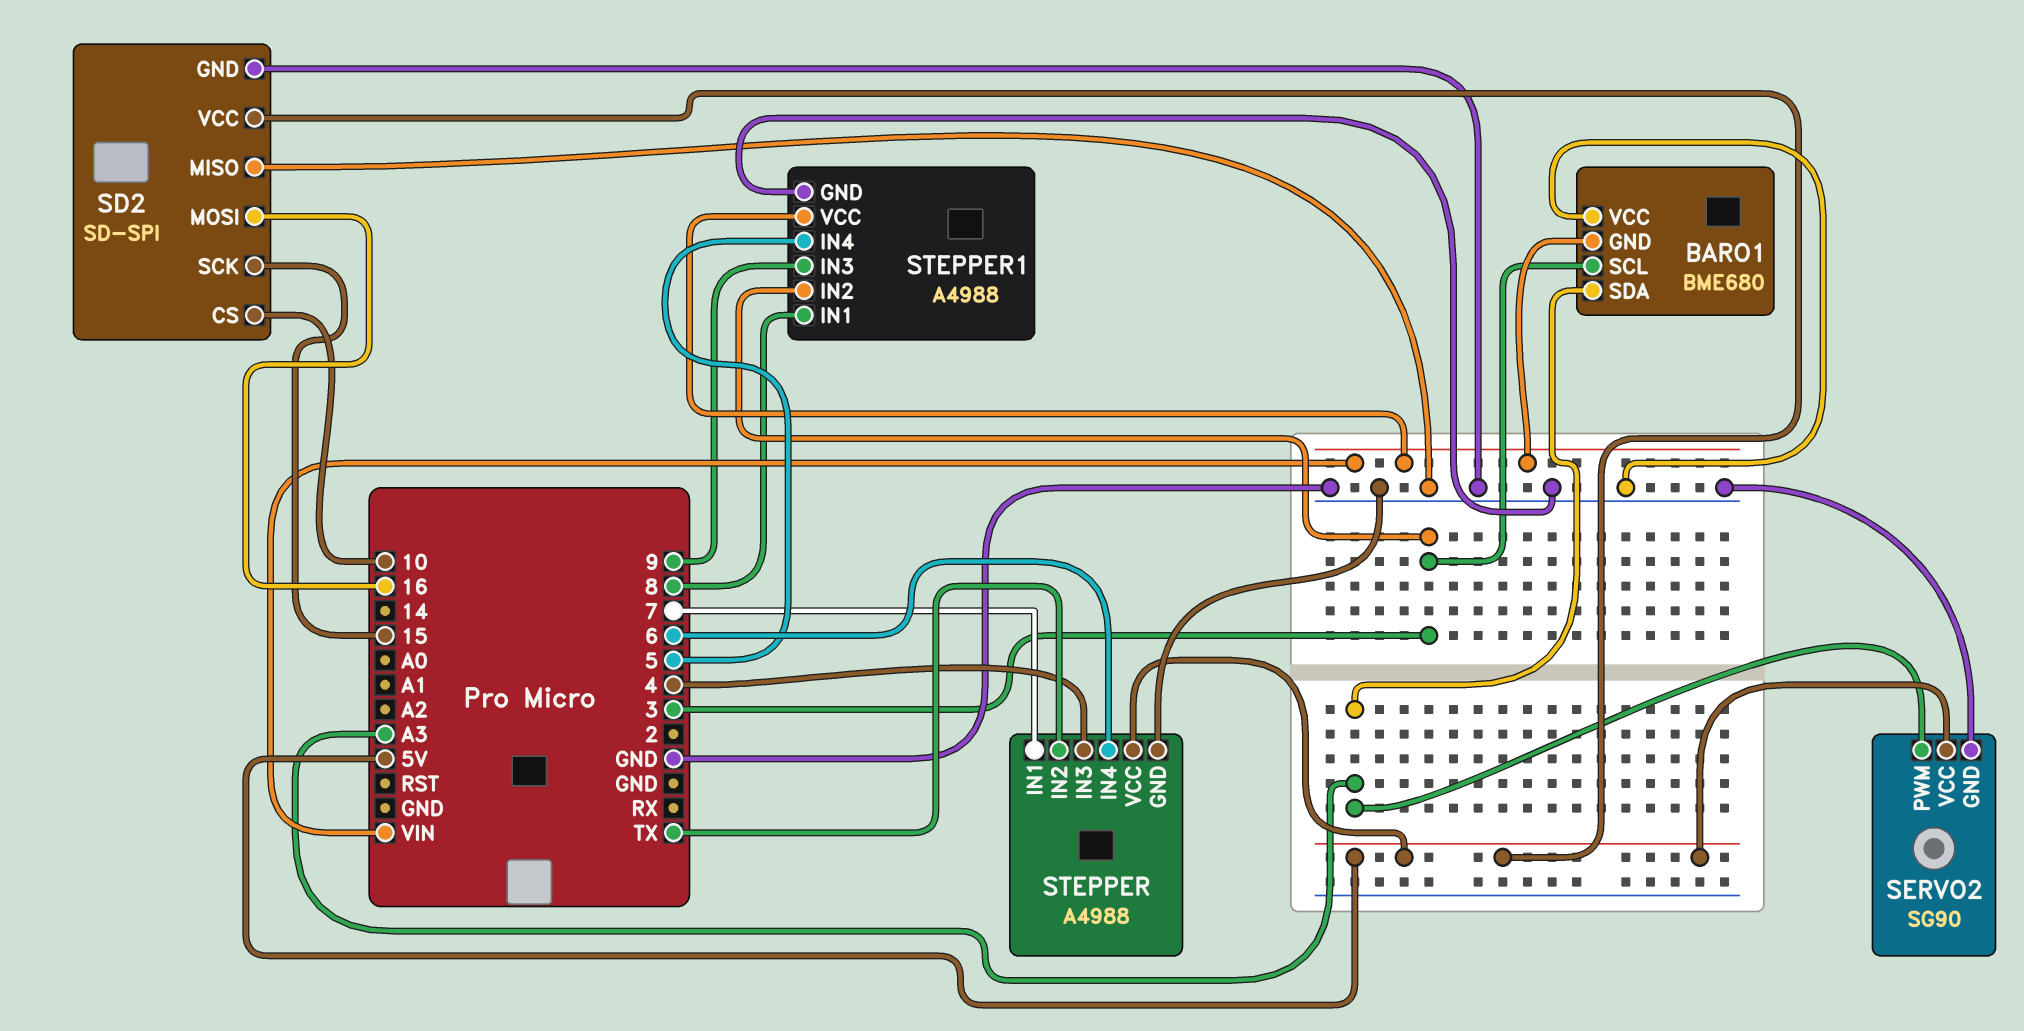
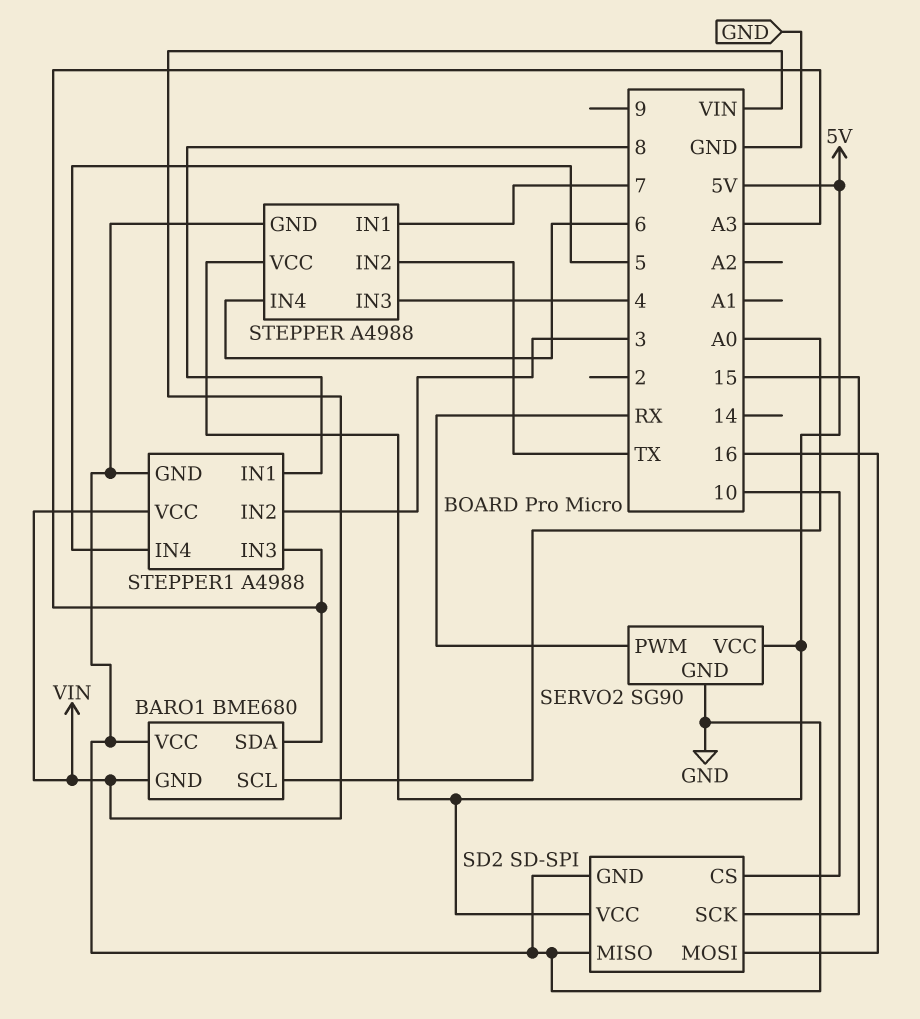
BARO1 pin SCL: 3 -> A0
SERVO2 pin PWM: A3 -> RX
STEPPER1 pin IN3: 9 -> A3

